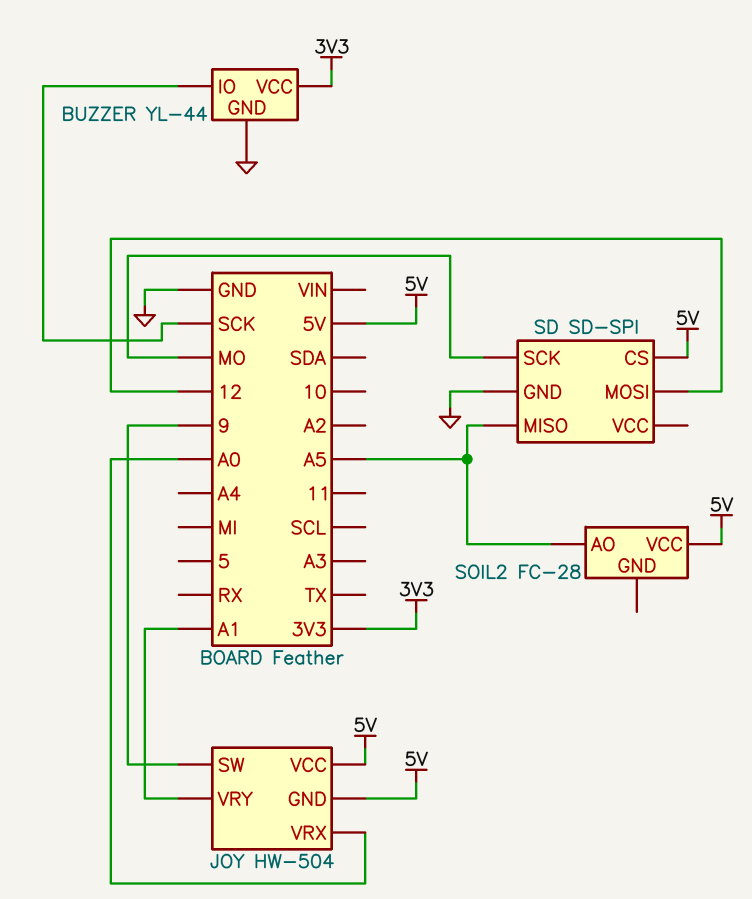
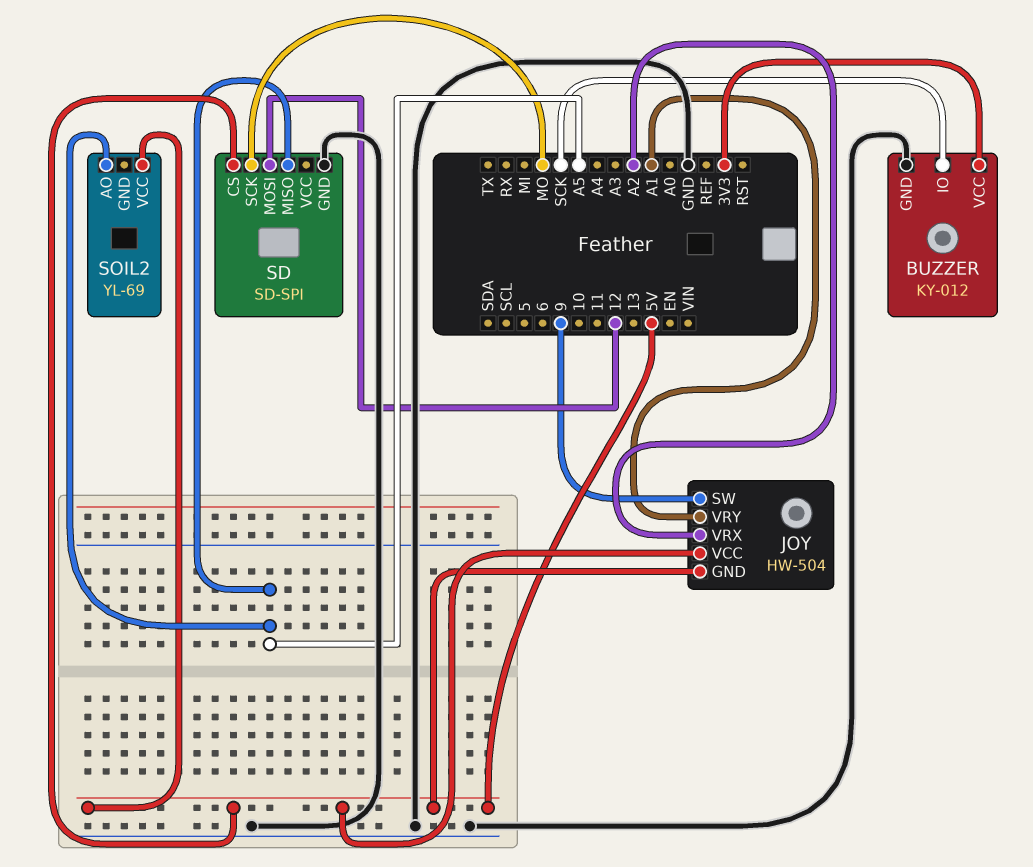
BUZZER: YL-44 -> KY-012
JOY pin VRX: A0 -> A2
SOIL2: FC-28 -> YL-69

